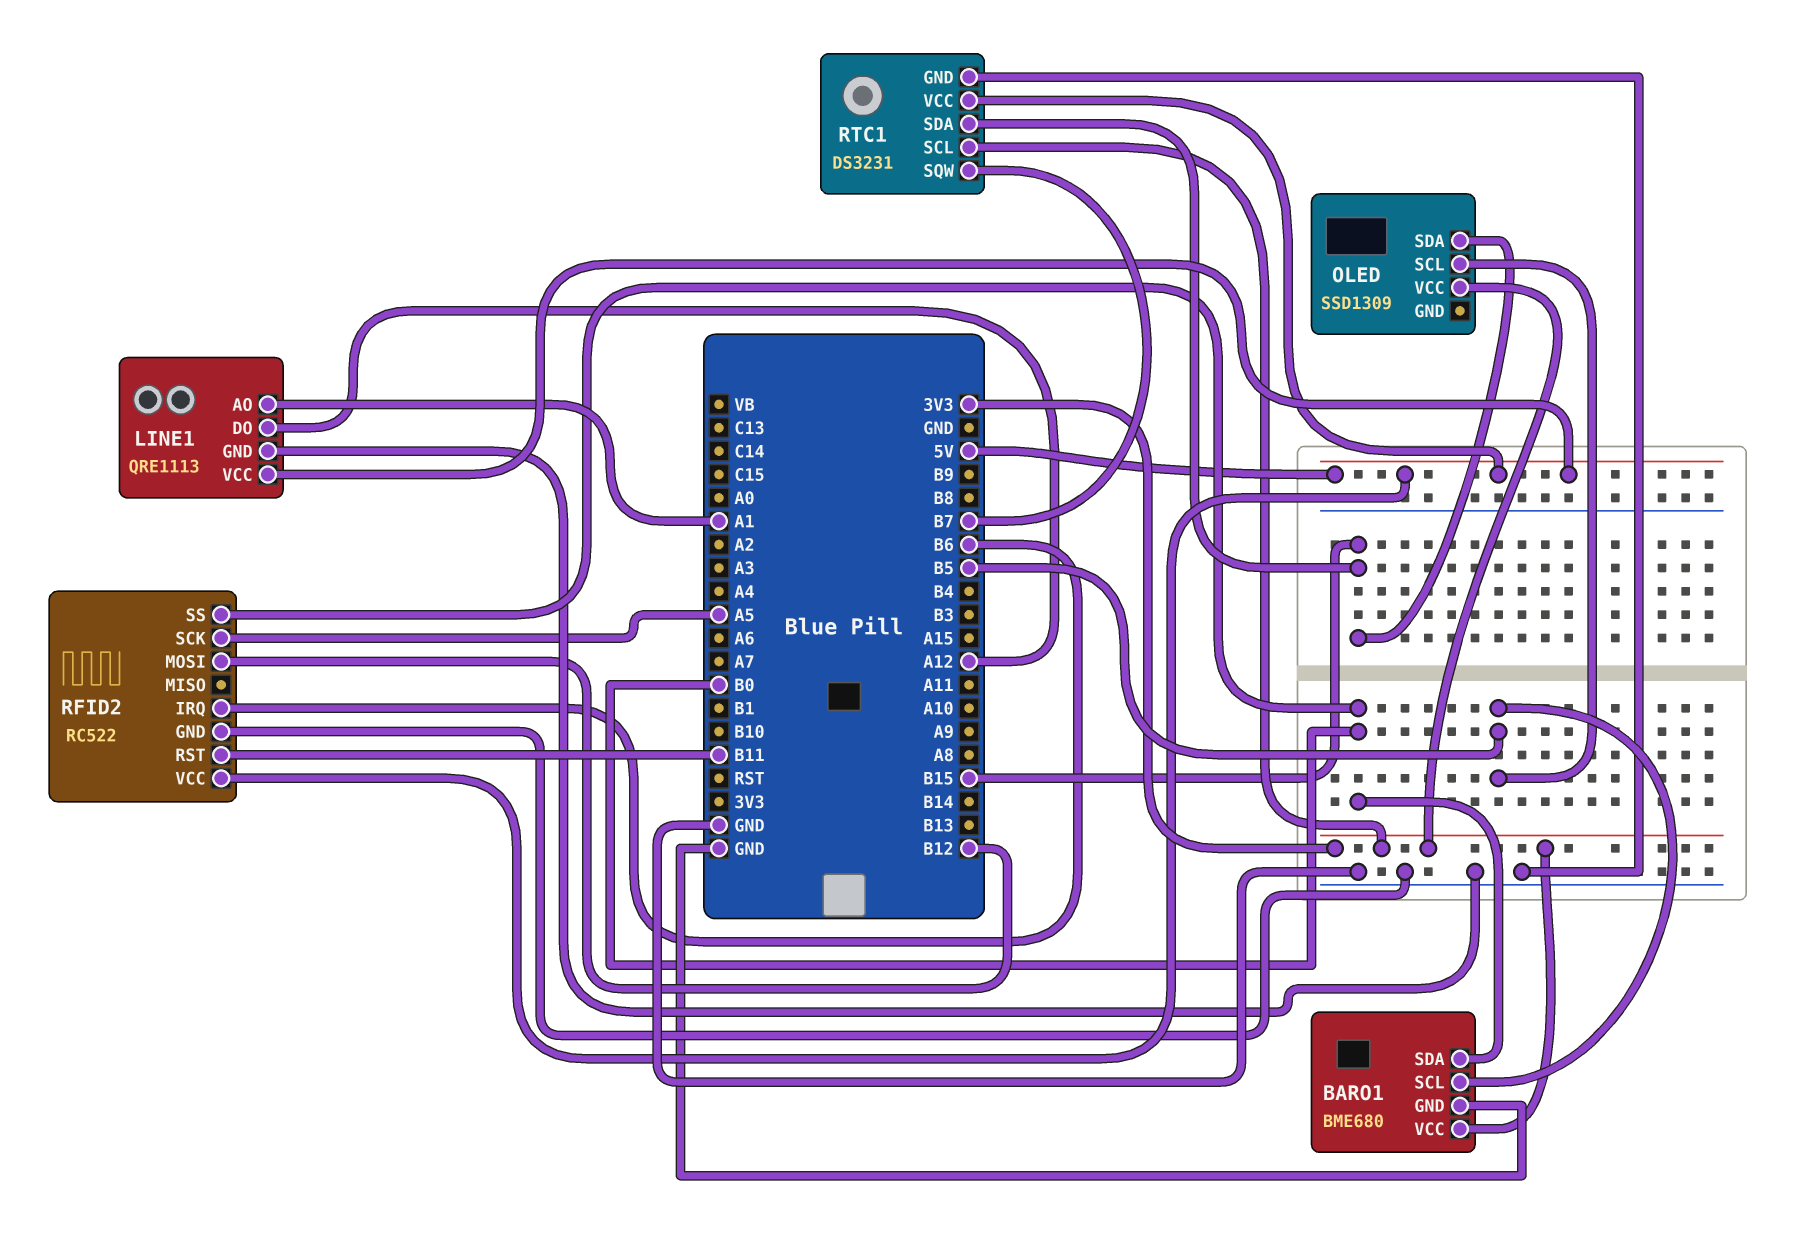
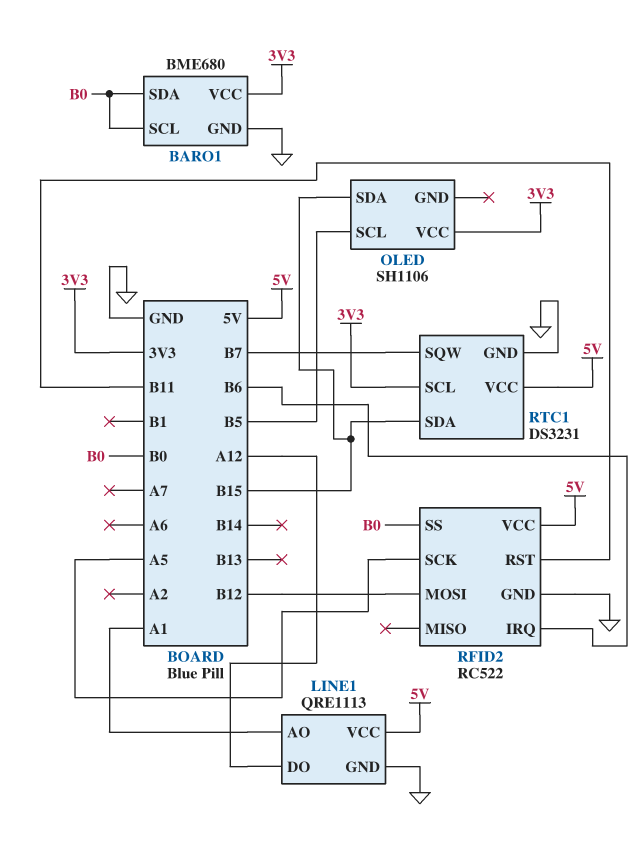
BARO1 pin SCL: B5 -> B0
OLED: SSD1309 -> SH1106

